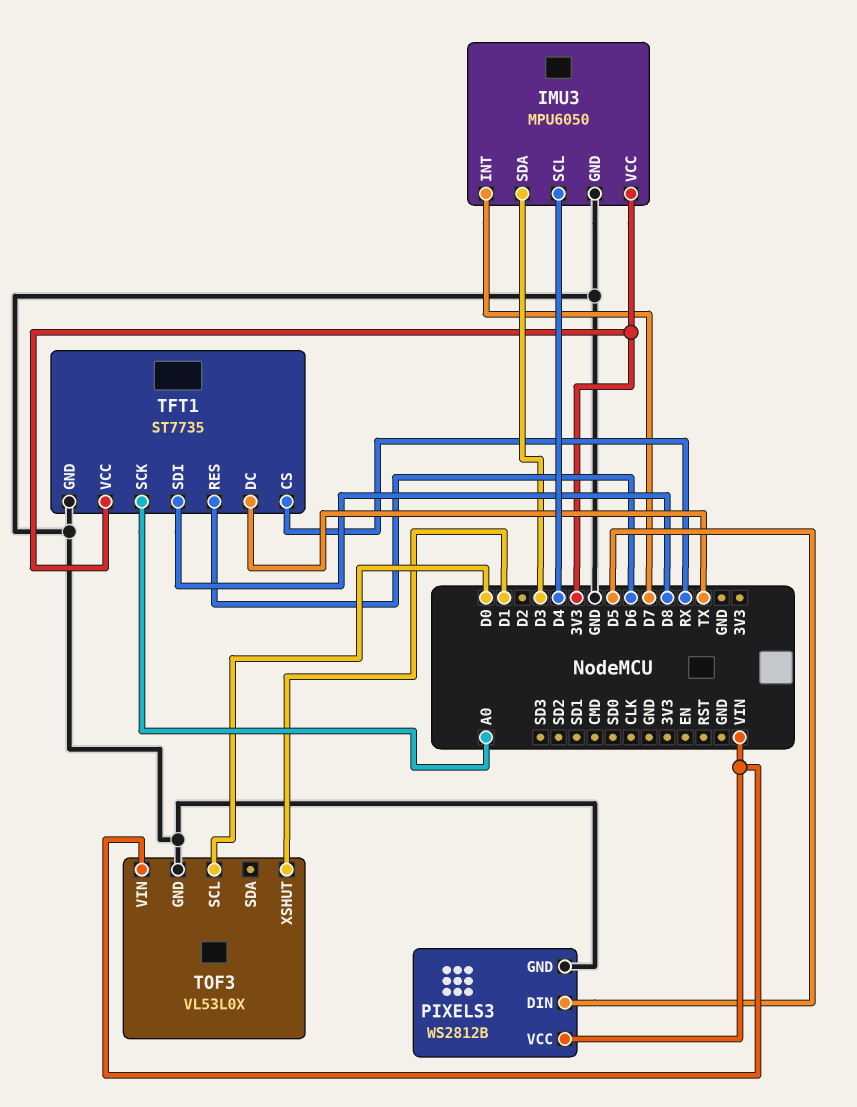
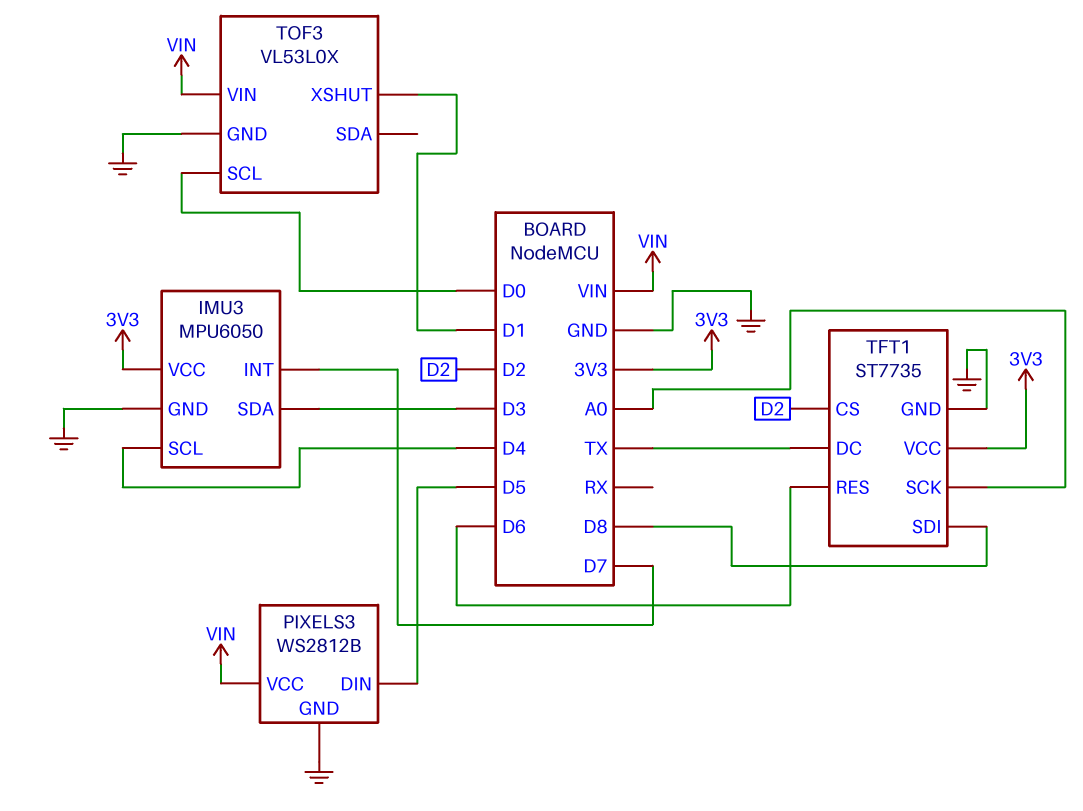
TFT1 pin CS: RX -> D2

